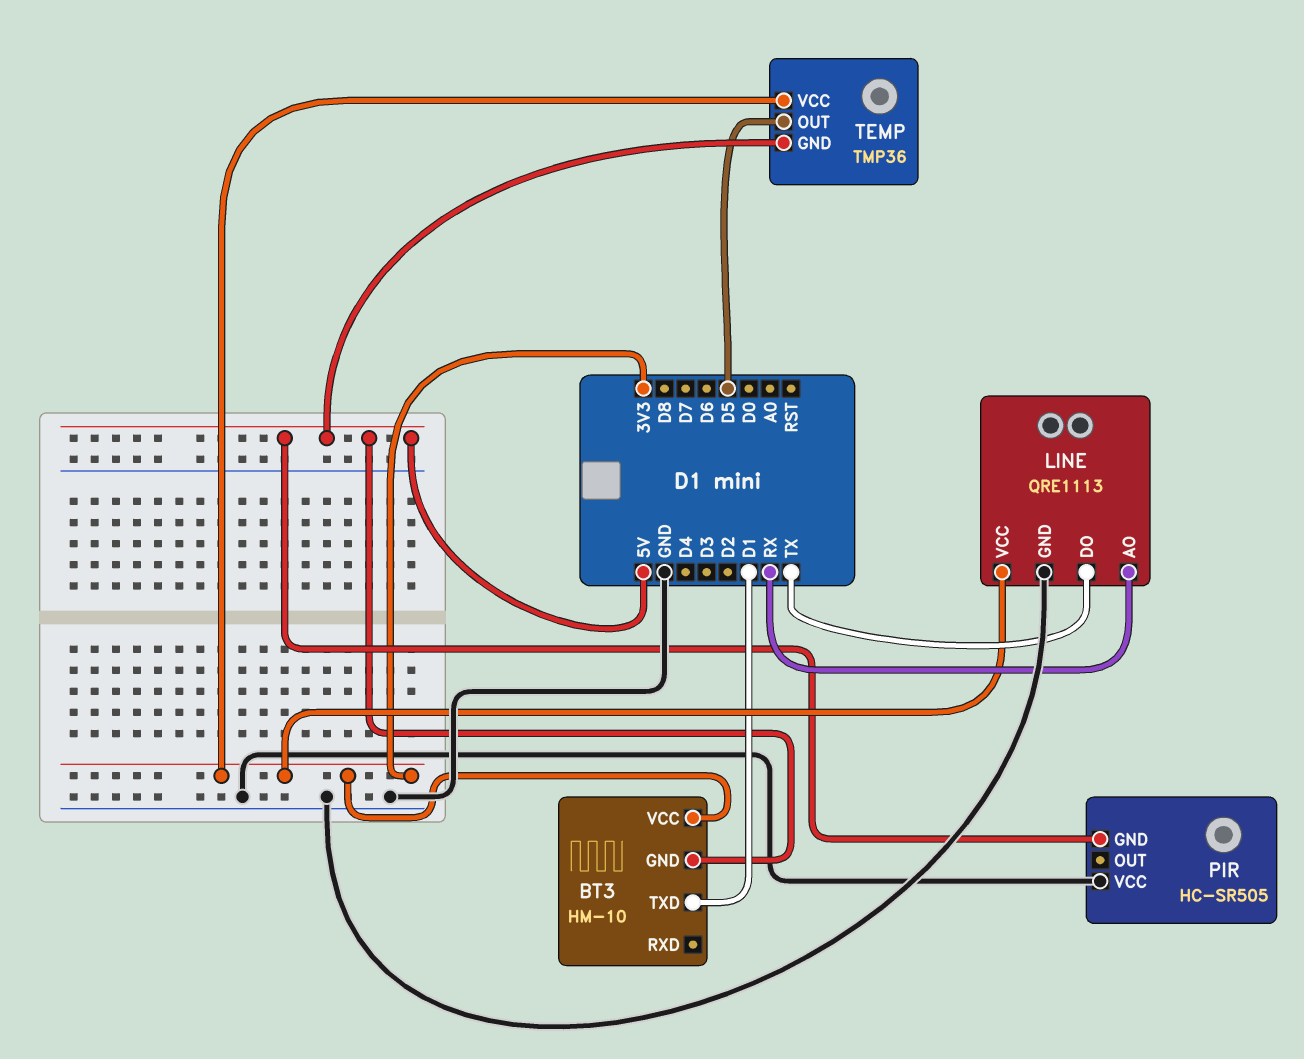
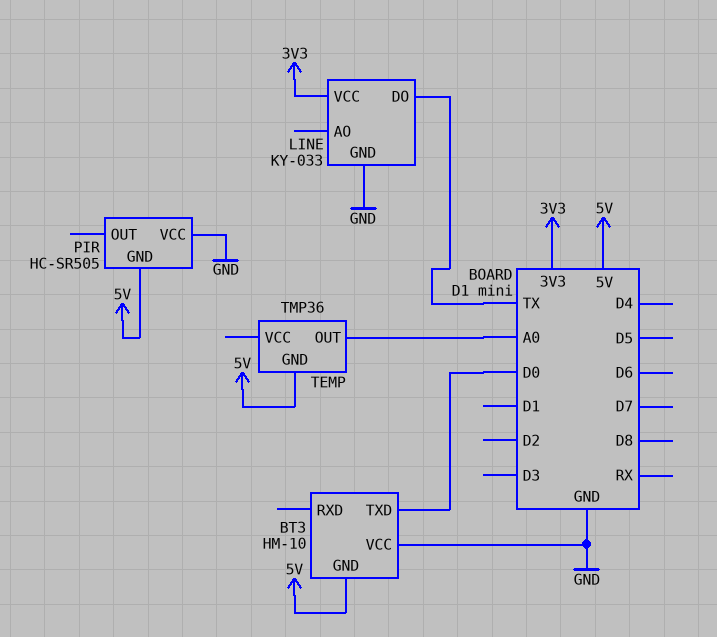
BT3 pin TXD: D1 -> D0
BT3 pin VCC: 3V3 -> GND
LINE: QRE1113 -> KY-033
LINE pin AO: RX -> none
TEMP pin OUT: D5 -> A0
TEMP pin VCC: 3V3 -> none

